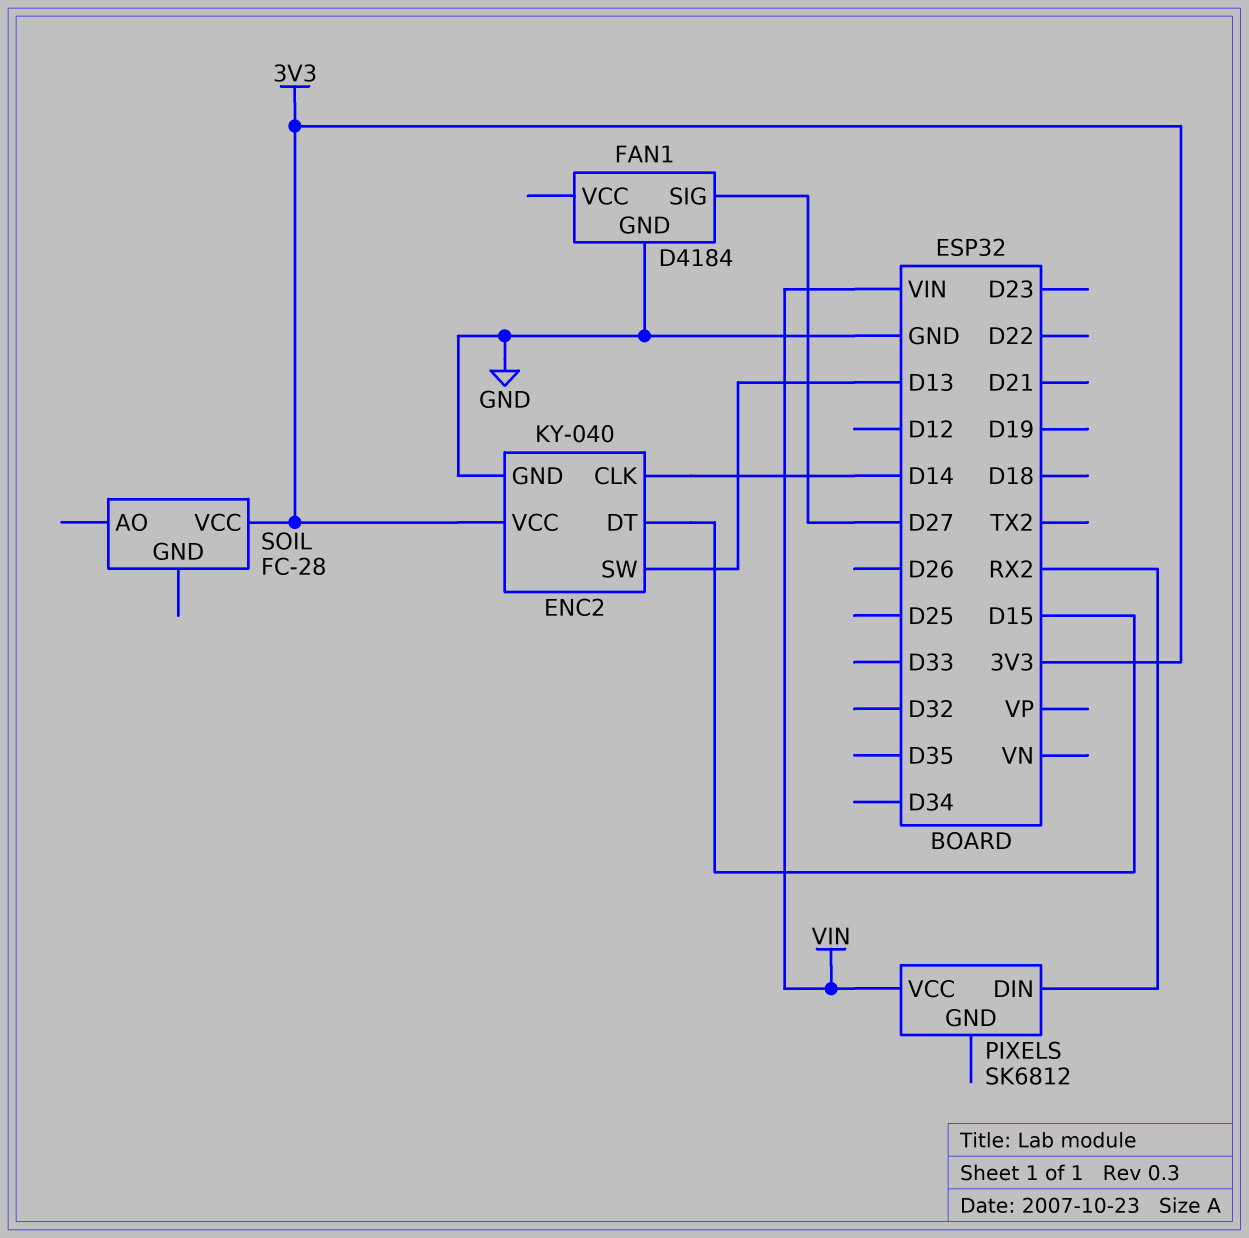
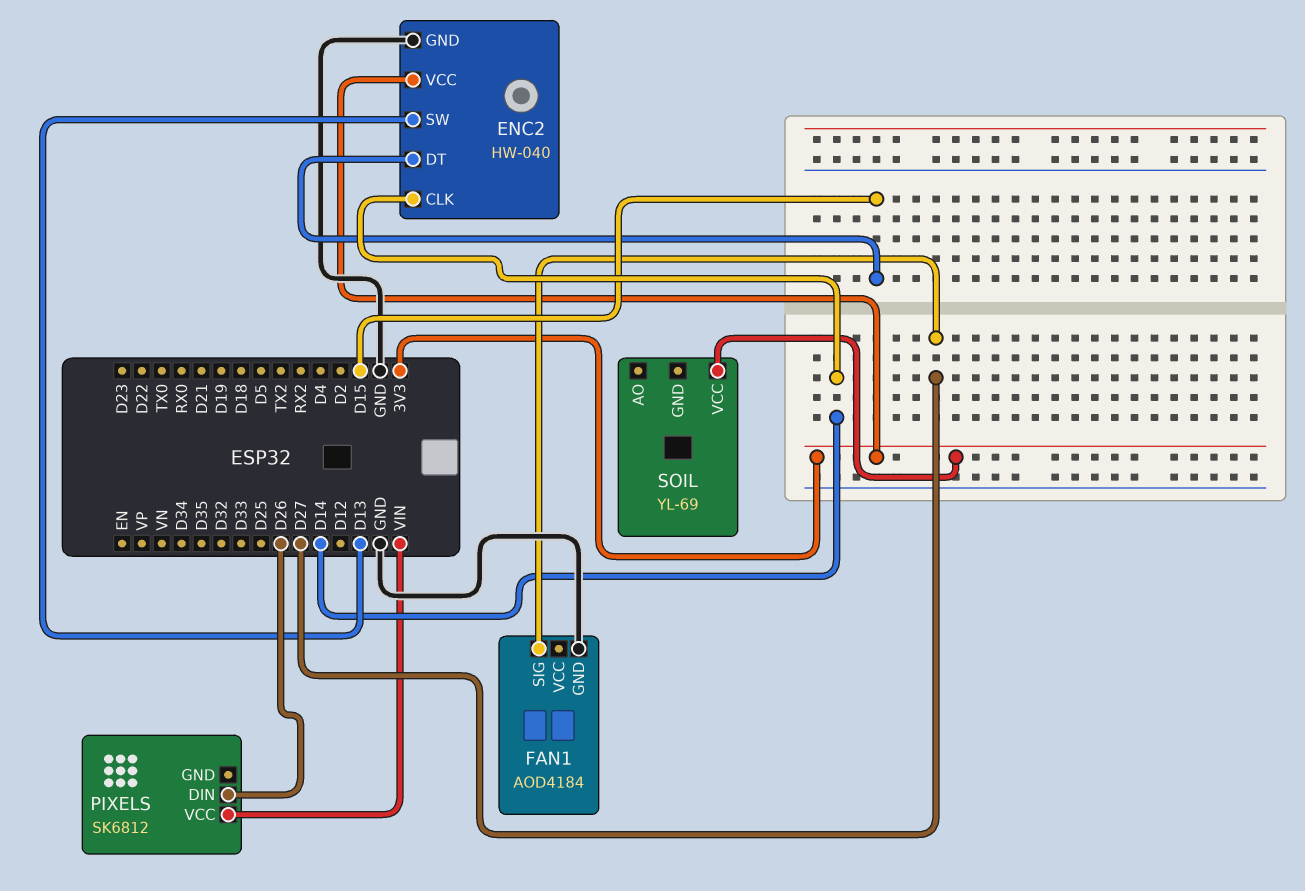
ENC2: KY-040 -> HW-040
FAN1: D4184 -> AOD4184
PIXELS pin DIN: RX2 -> D26
SOIL: FC-28 -> YL-69

